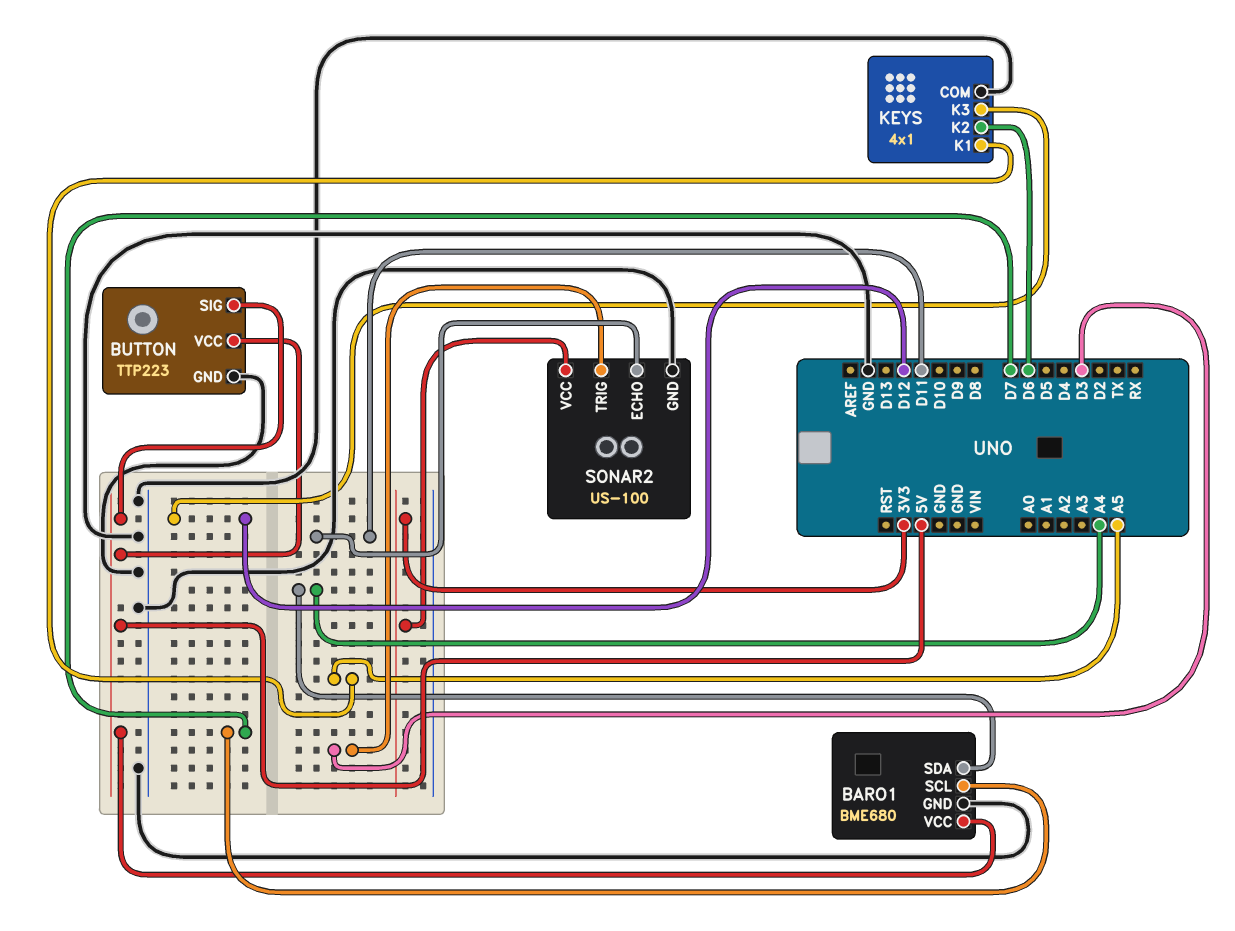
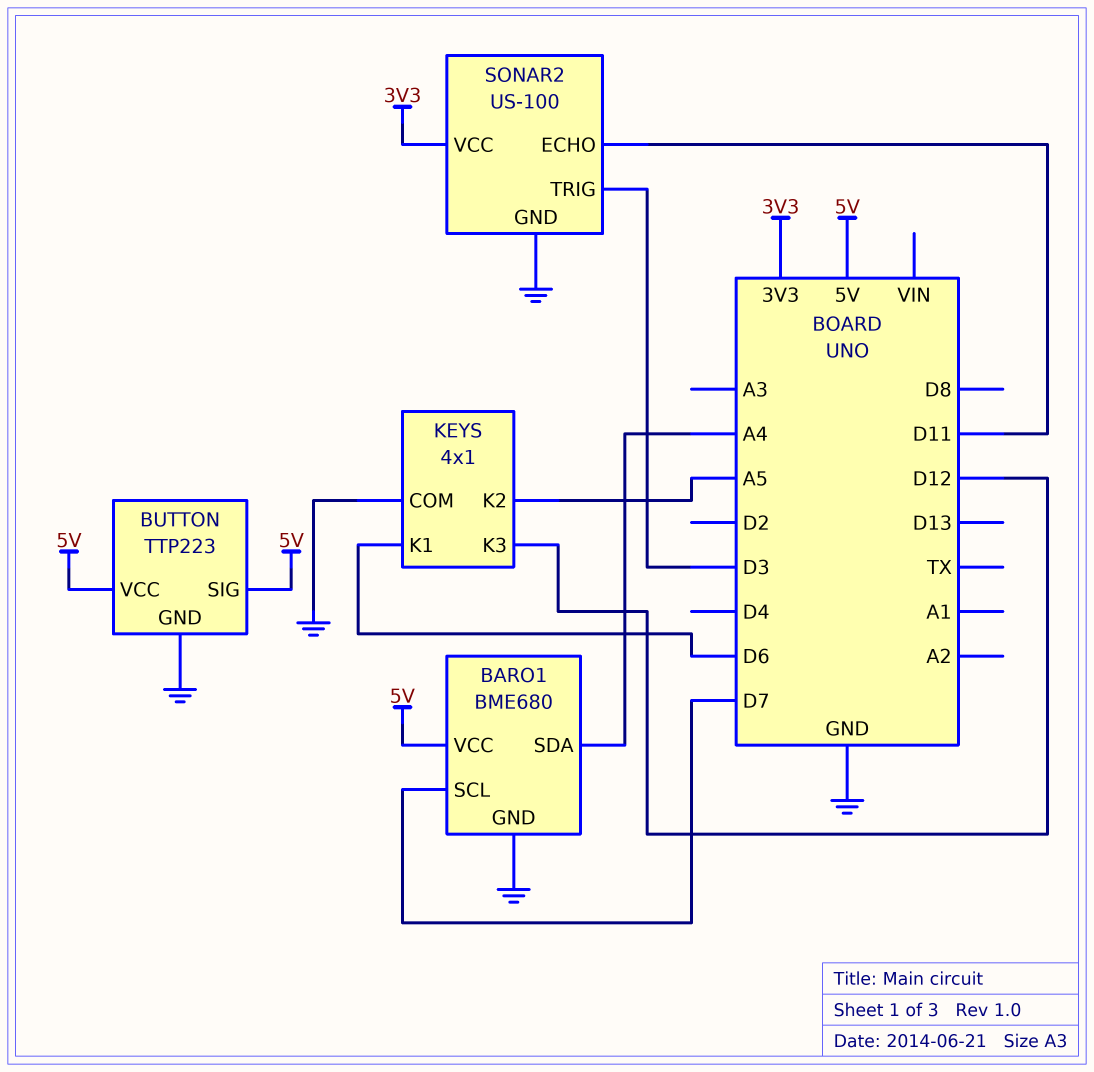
KEYS pin K1: A5 -> D6
KEYS pin K2: D6 -> A5

